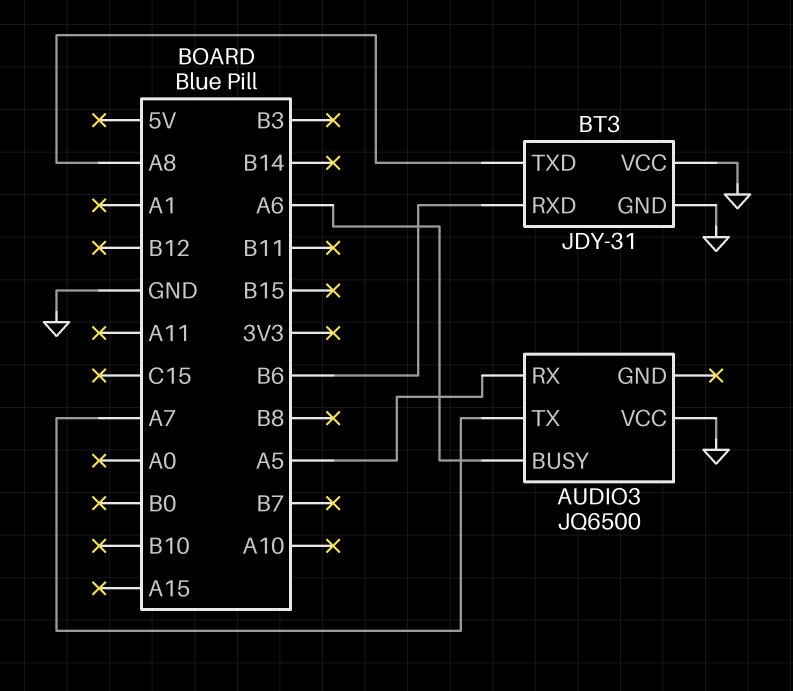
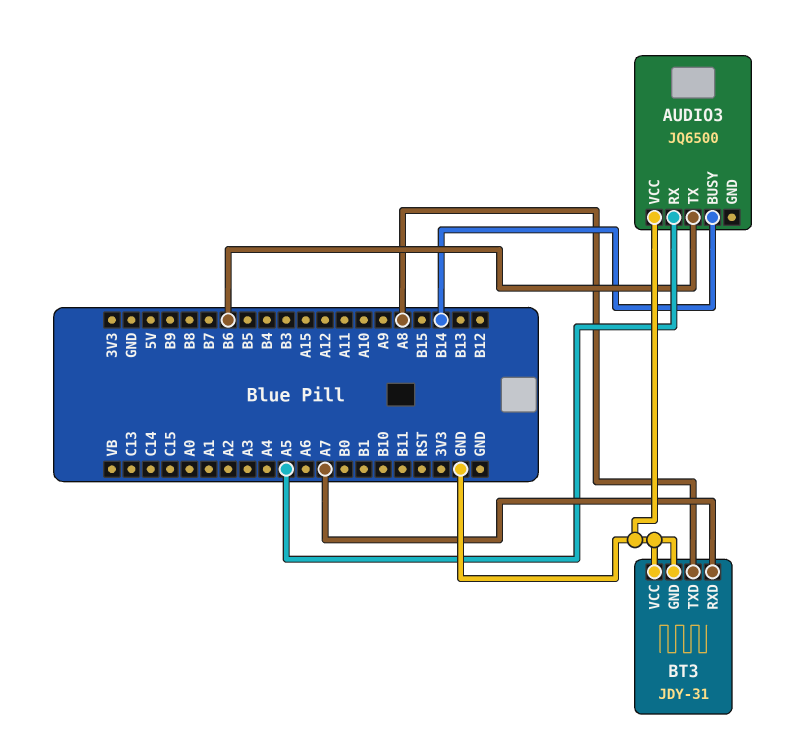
AUDIO3 pin BUSY: A6 -> B14
AUDIO3 pin TX: A7 -> B6
BT3 pin RXD: B6 -> A7

